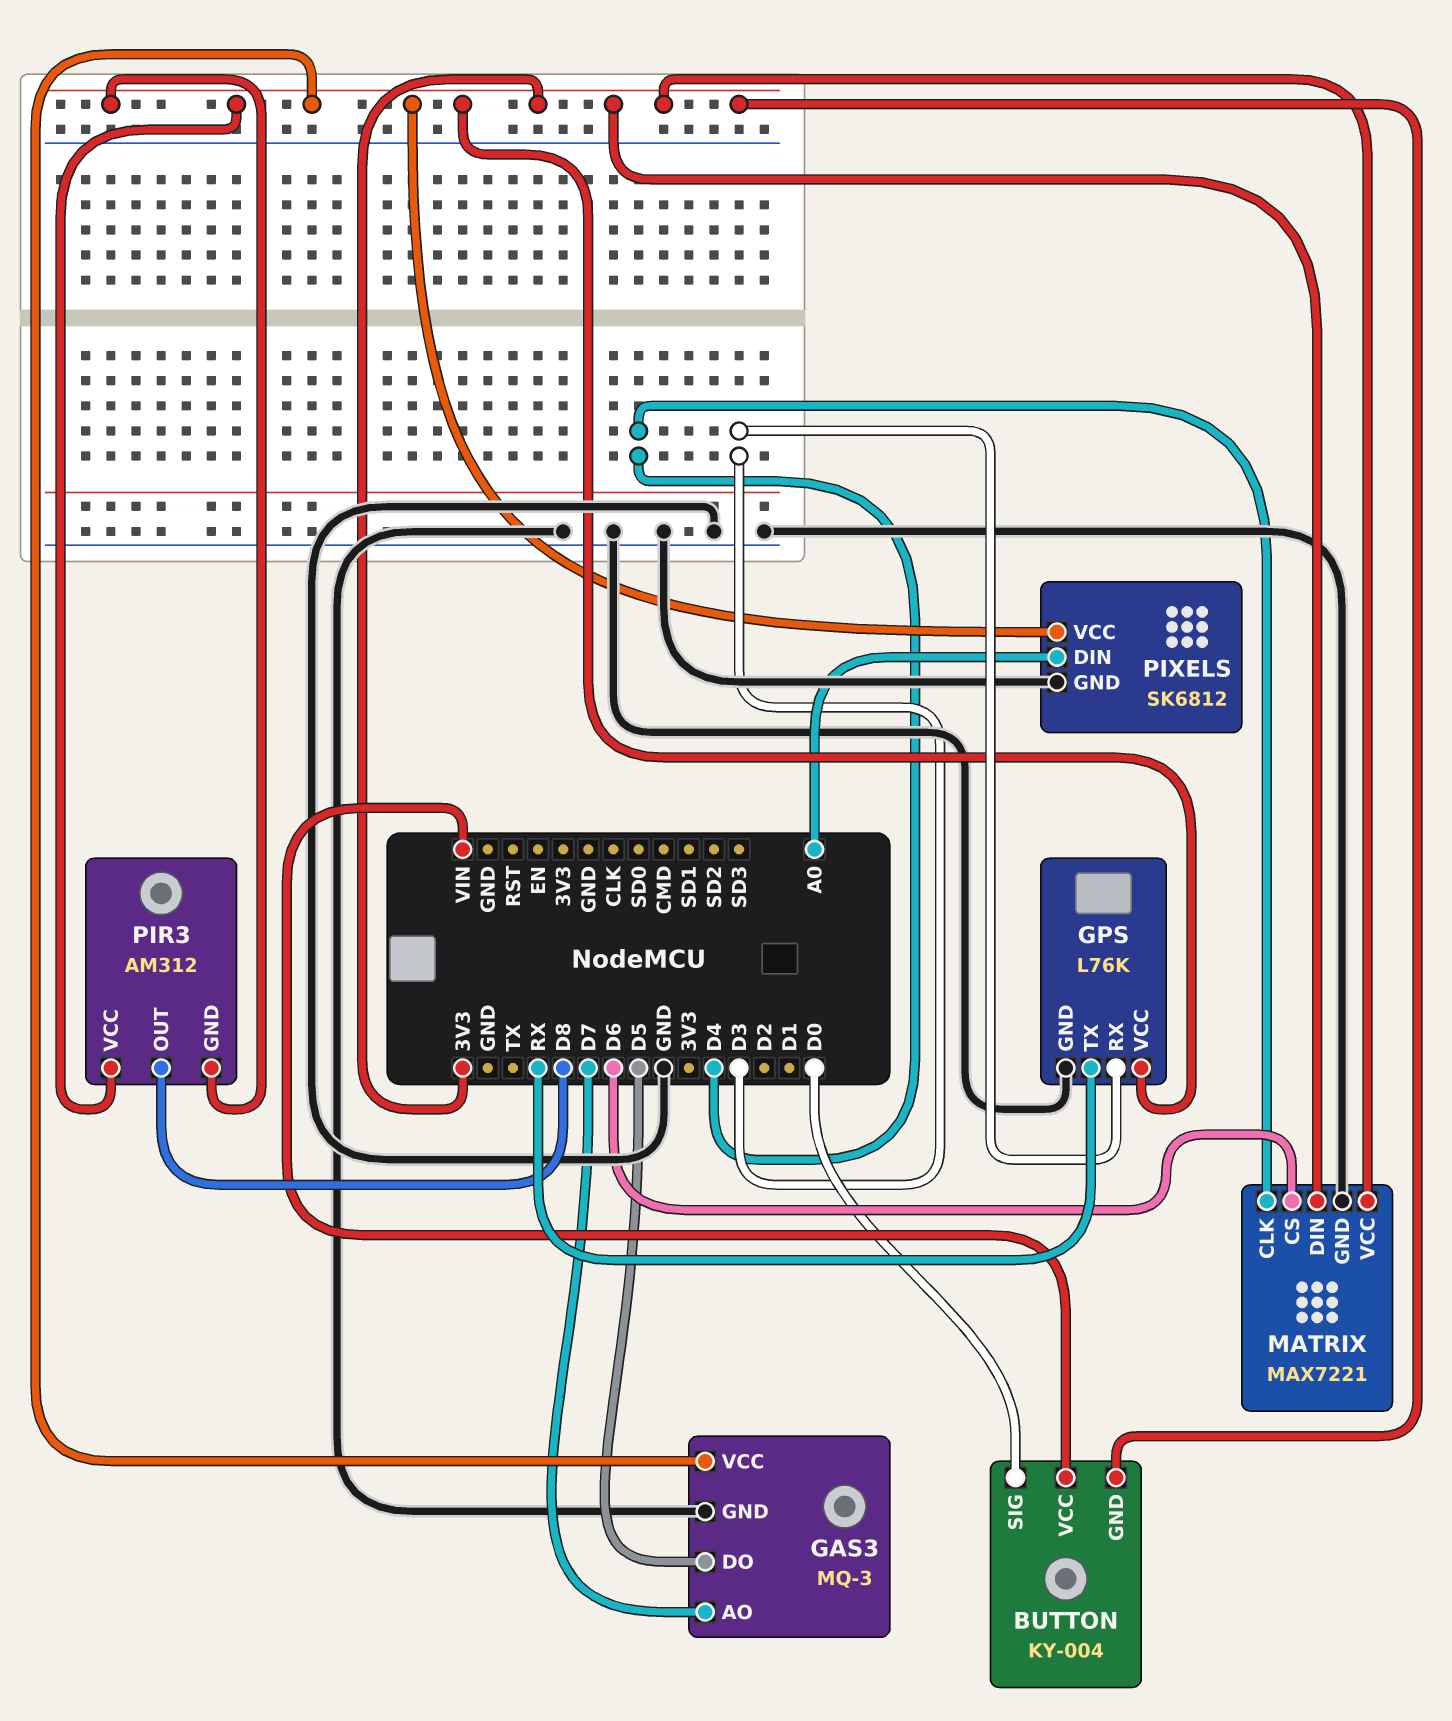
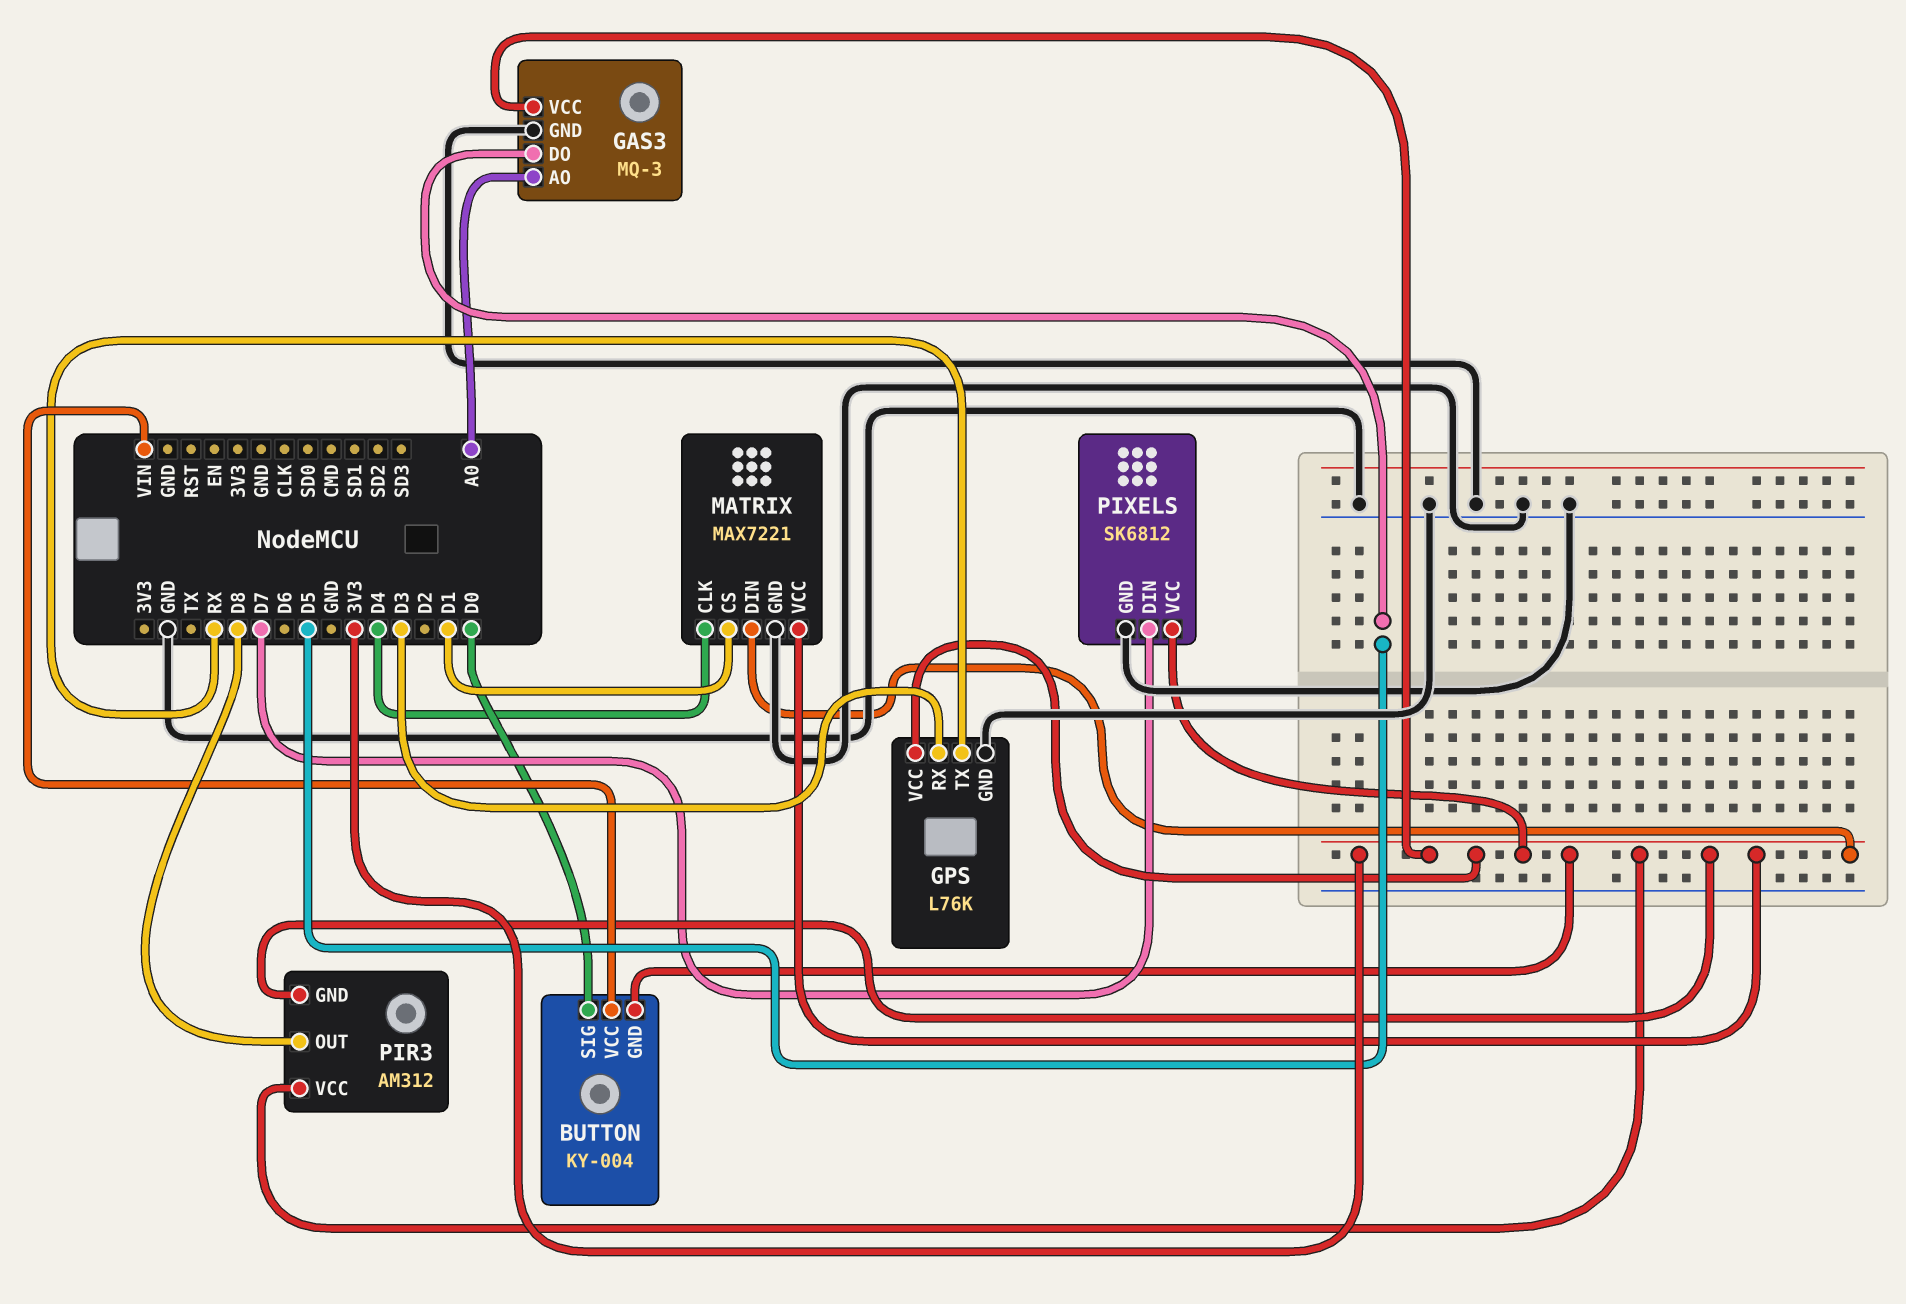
GAS3 pin AO: D7 -> A0
MATRIX pin CS: D6 -> D1
PIXELS pin DIN: A0 -> D7

